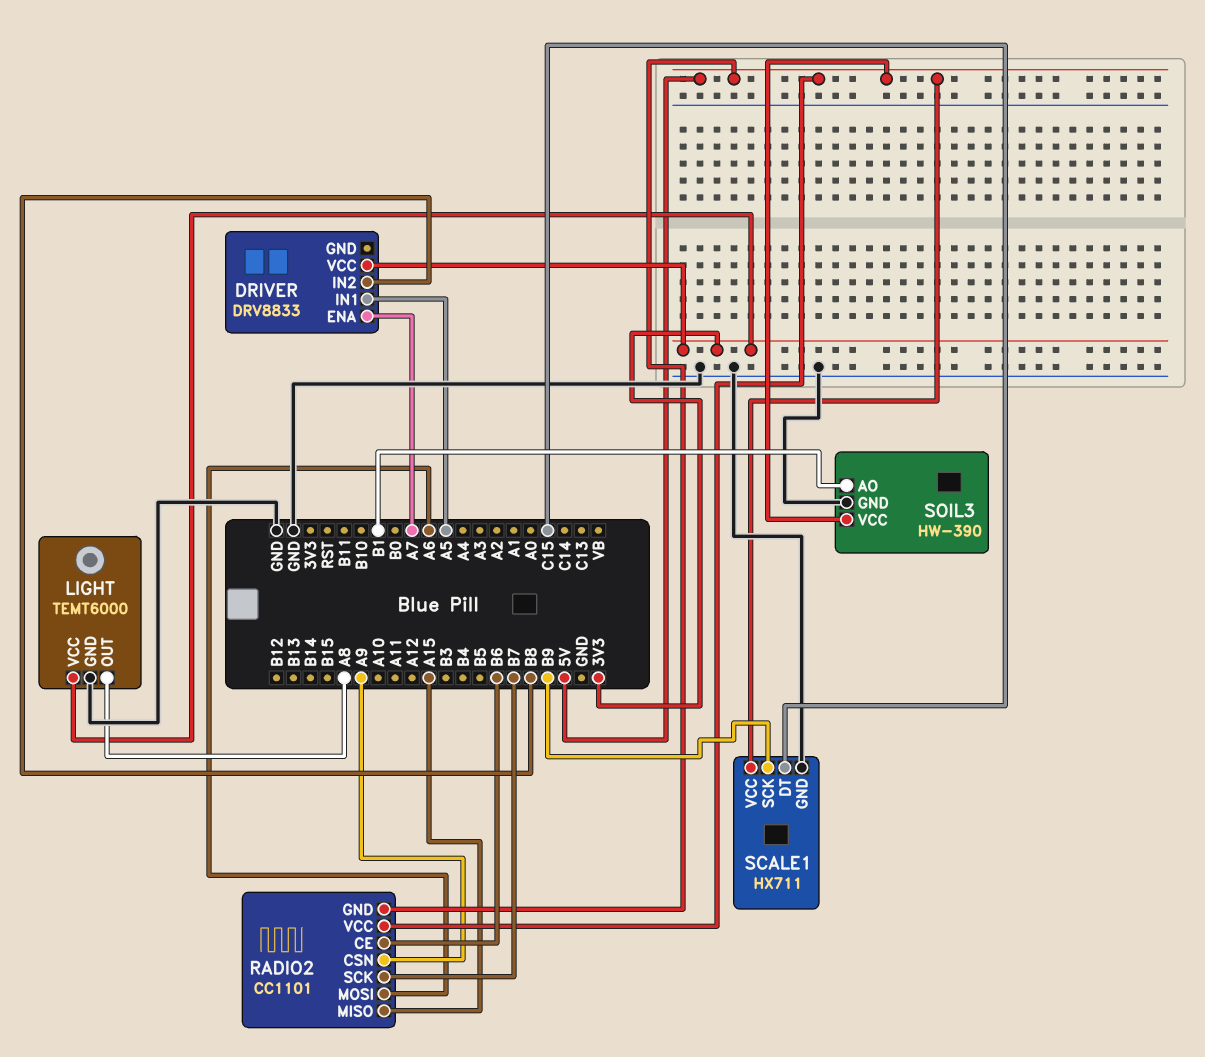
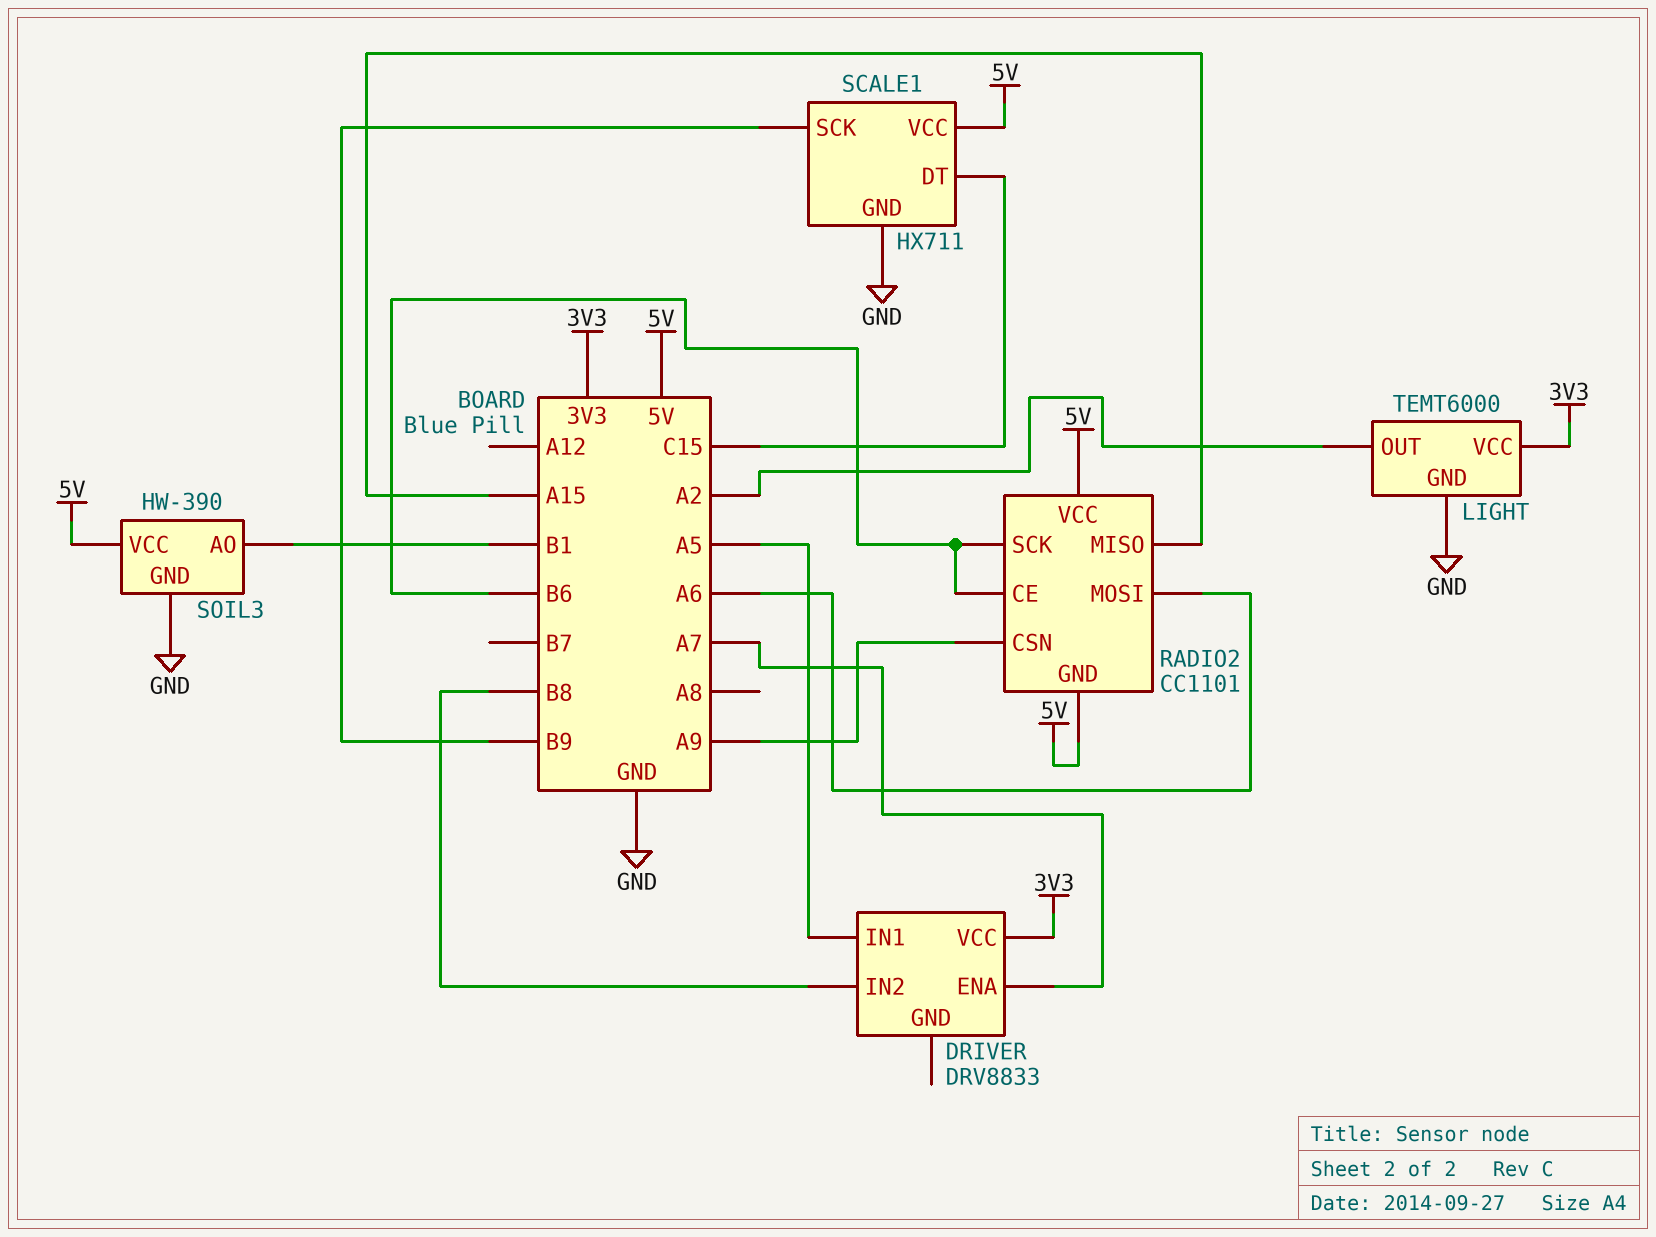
LIGHT pin OUT: A8 -> A2
RADIO2 pin SCK: B7 -> B6

